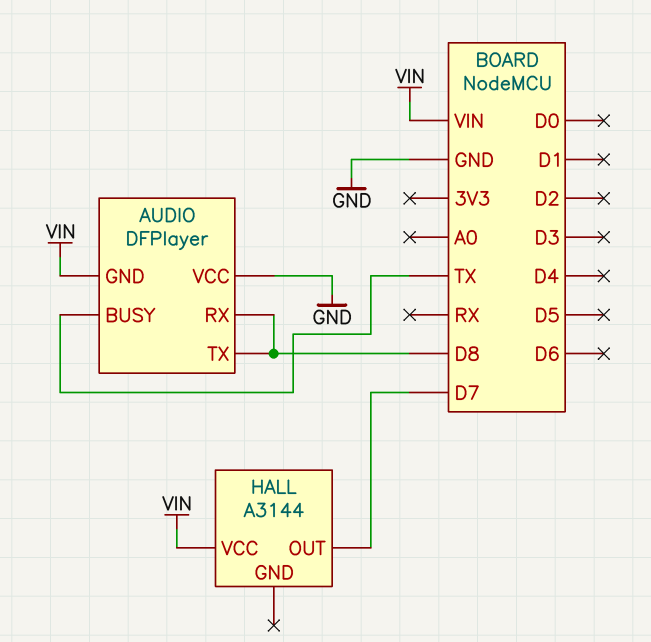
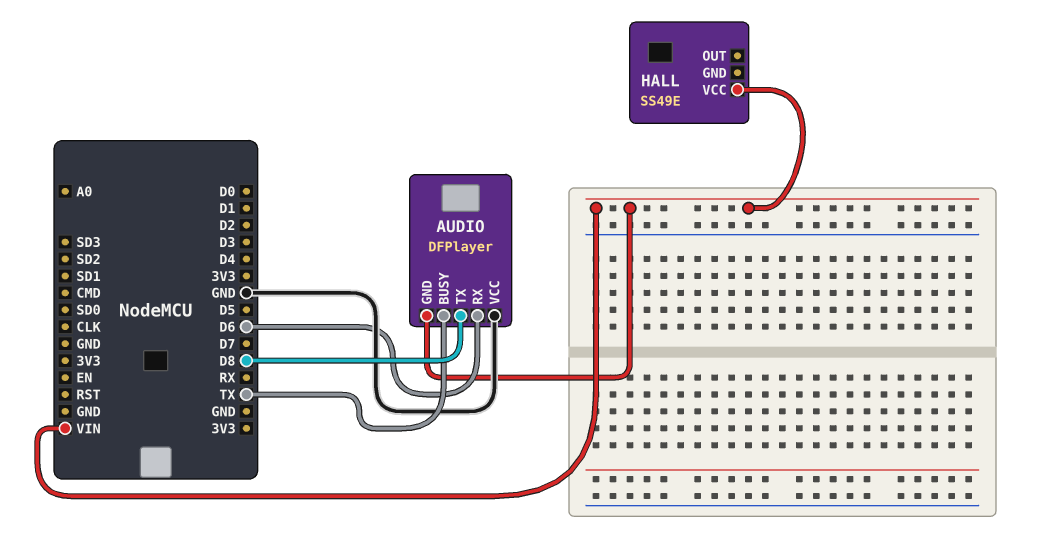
AUDIO pin RX: D8 -> D6
HALL: A3144 -> SS49E
HALL pin OUT: D7 -> none

